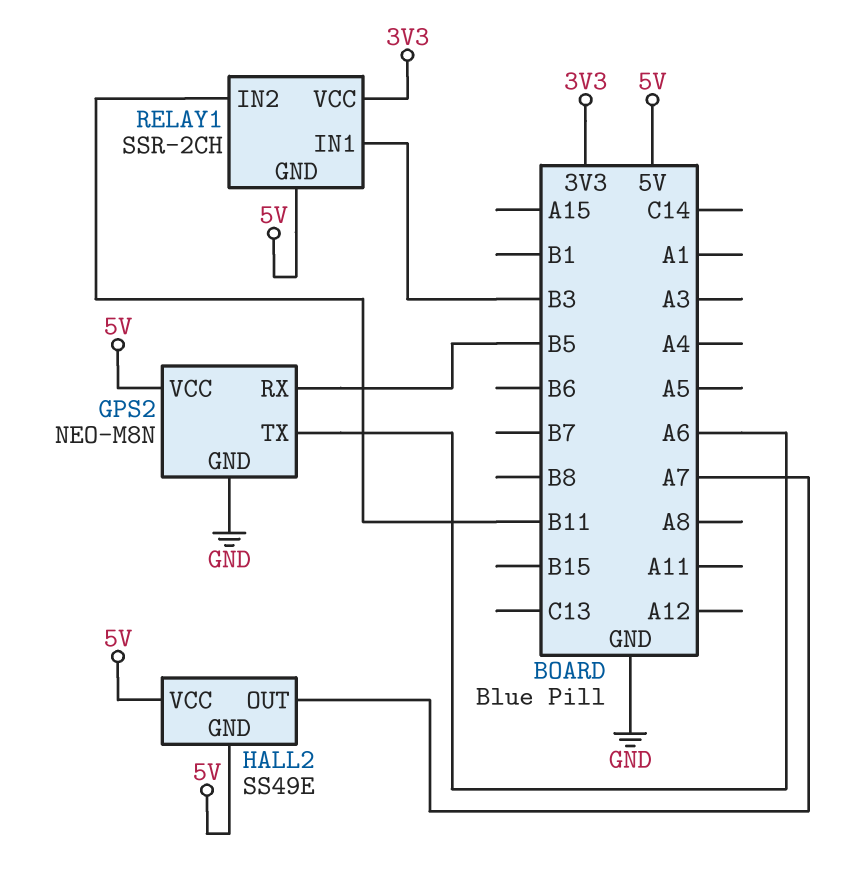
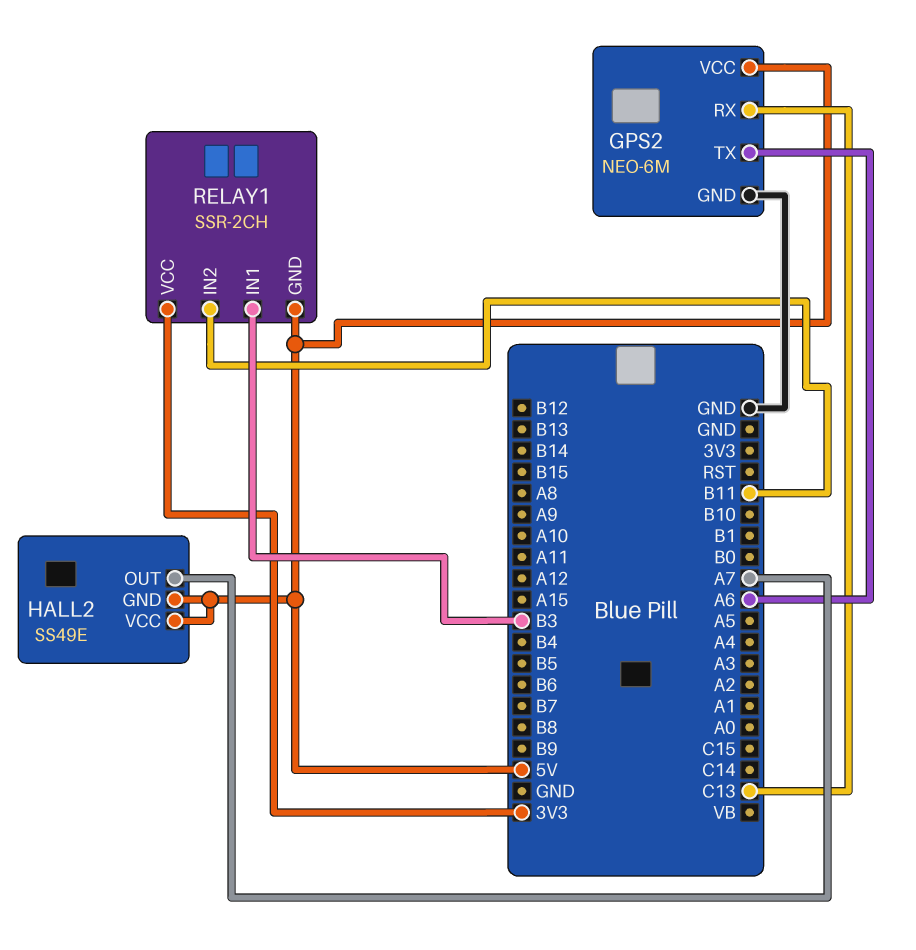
GPS2: NEO-M8N -> NEO-6M
GPS2 pin RX: B5 -> C13

